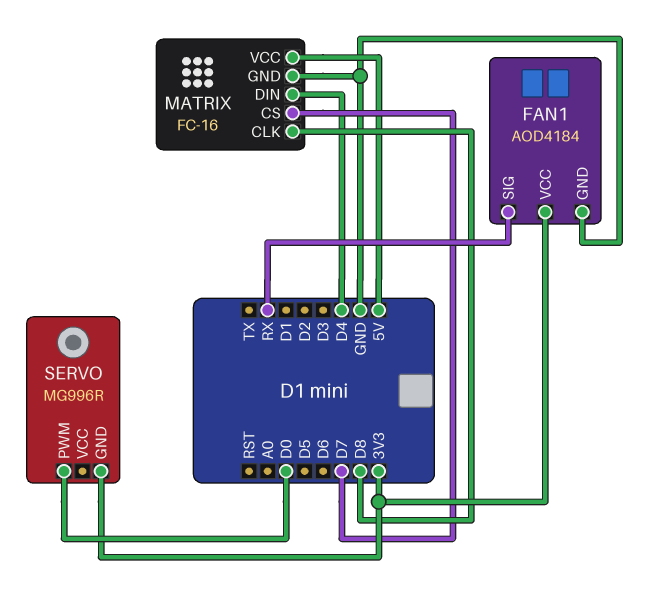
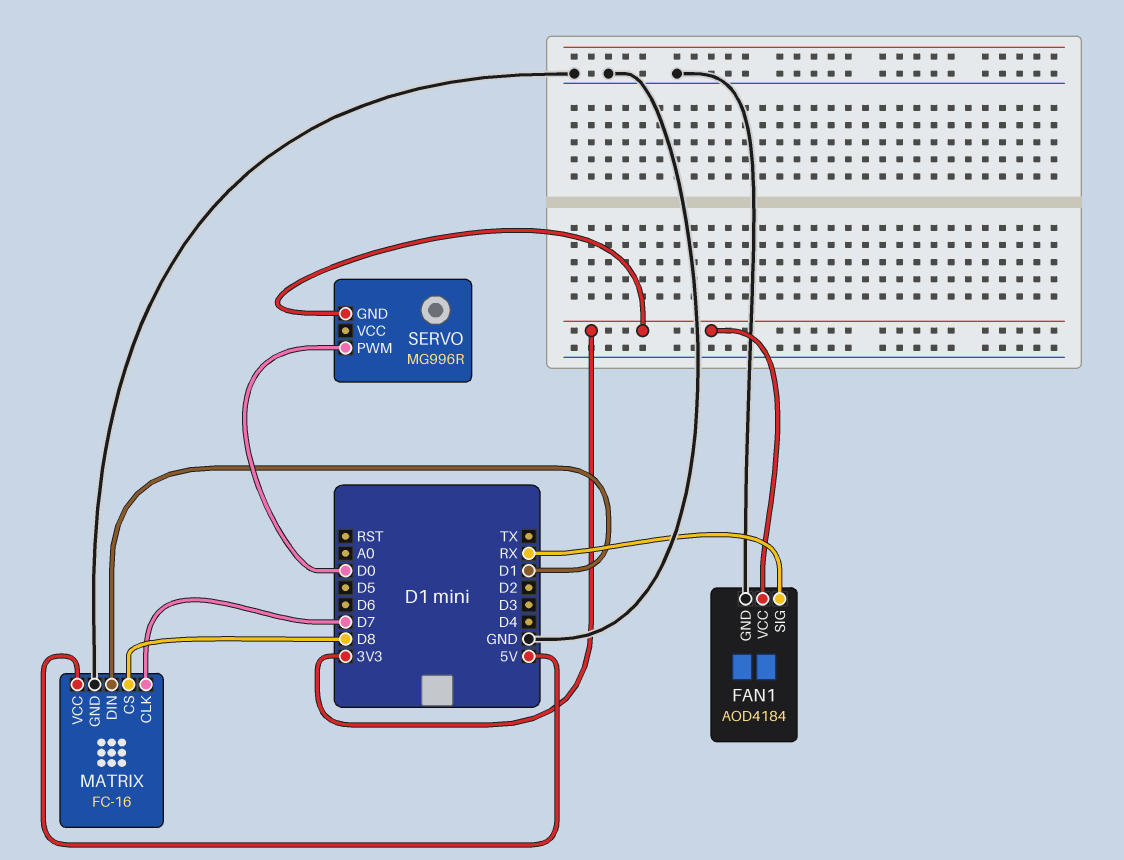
MATRIX pin CLK: D8 -> D7
MATRIX pin CS: D7 -> D8
MATRIX pin DIN: D4 -> D1

